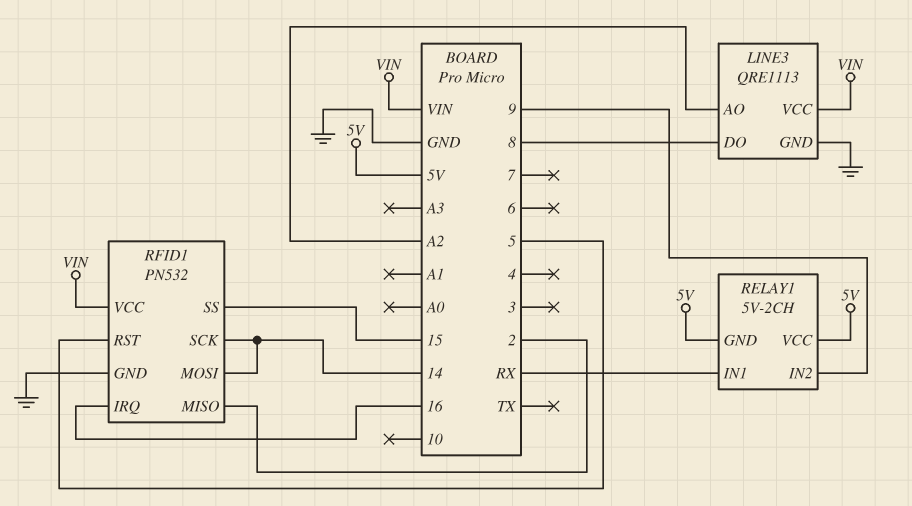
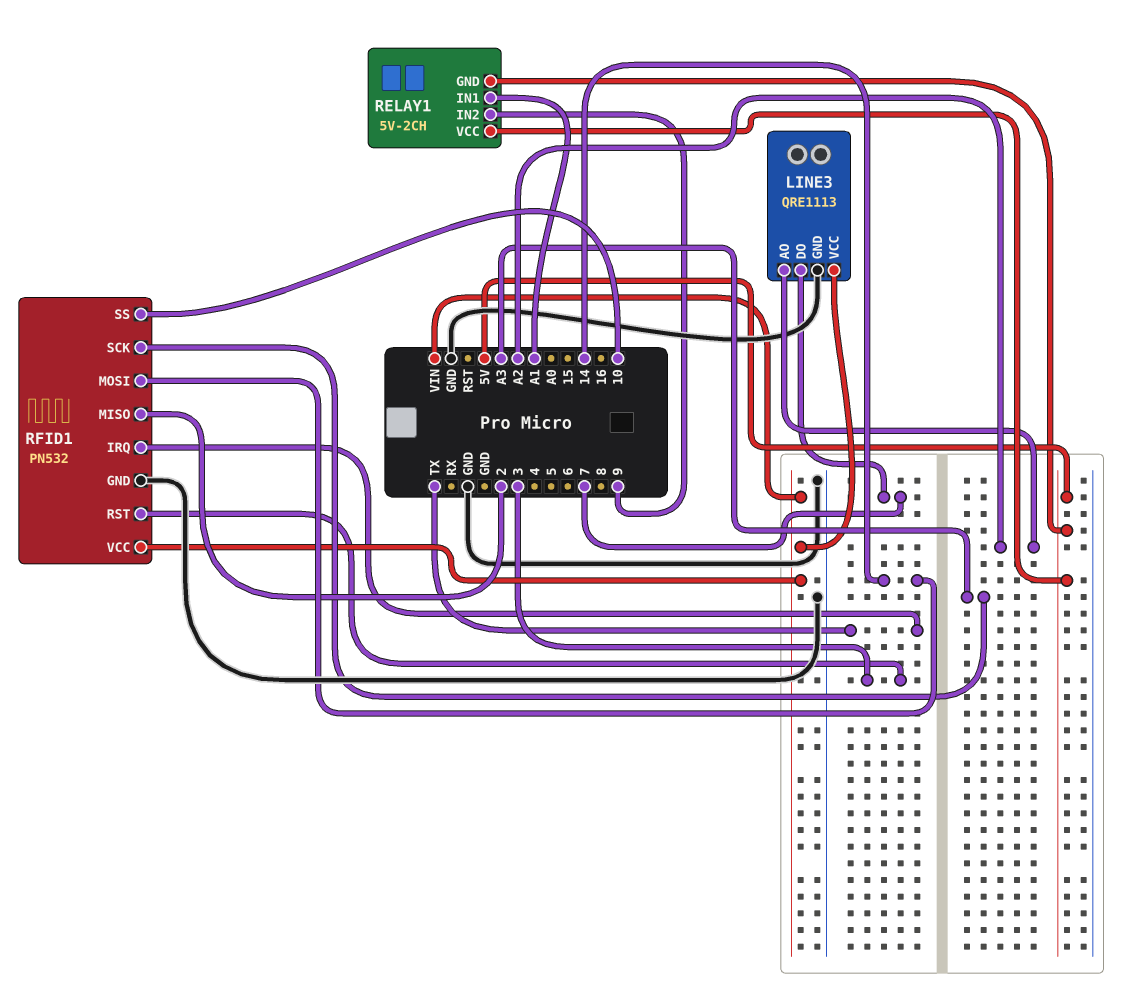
LINE3 pin DO: 8 -> 7
RELAY1 pin IN1: RX -> A1
RFID1 pin IRQ: 16 -> TX
RFID1 pin RST: 5 -> 3
RFID1 pin SCK: 14 -> A3
RFID1 pin SS: 15 -> 10

